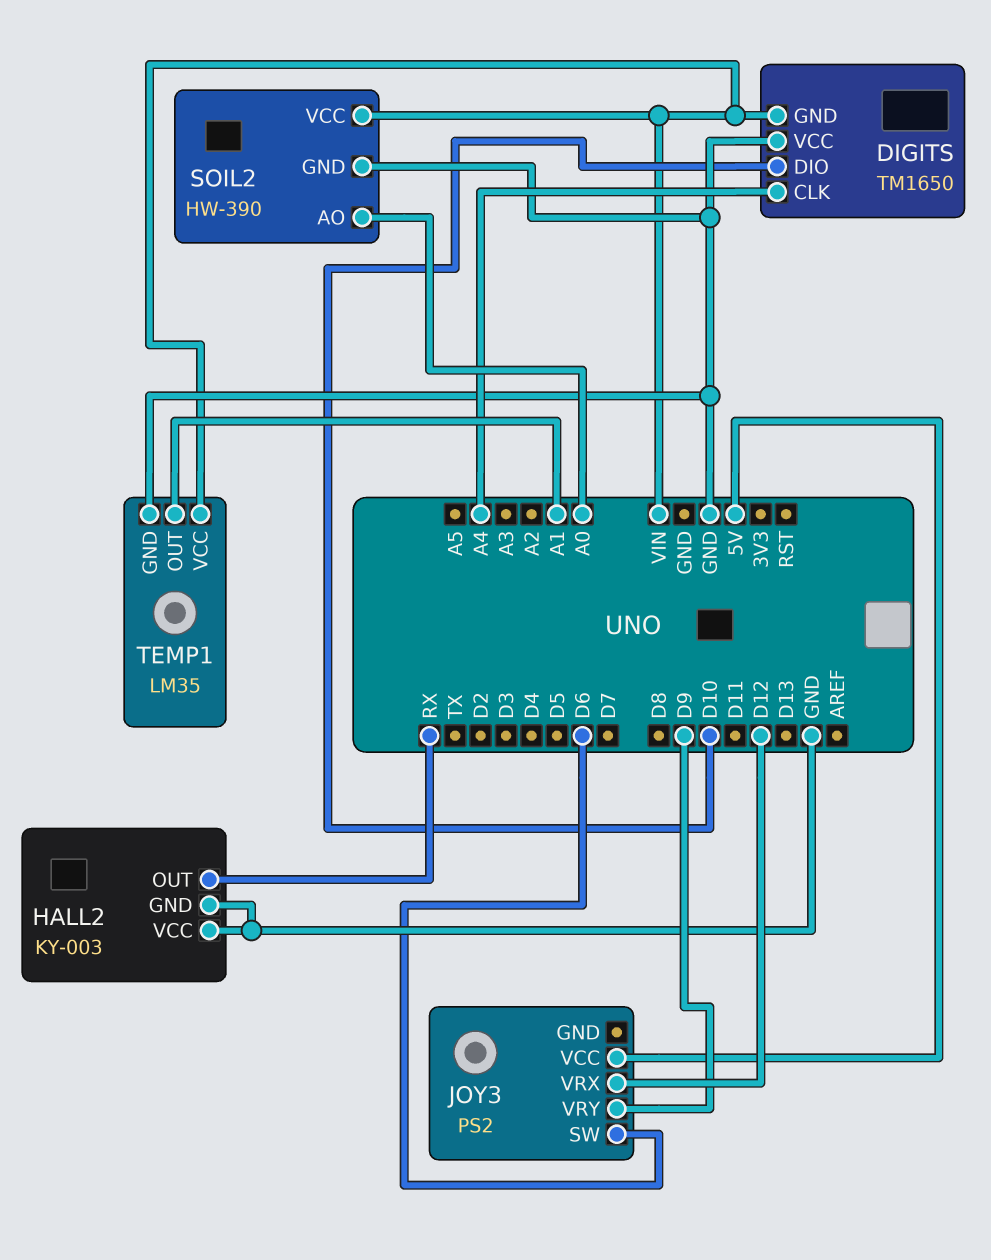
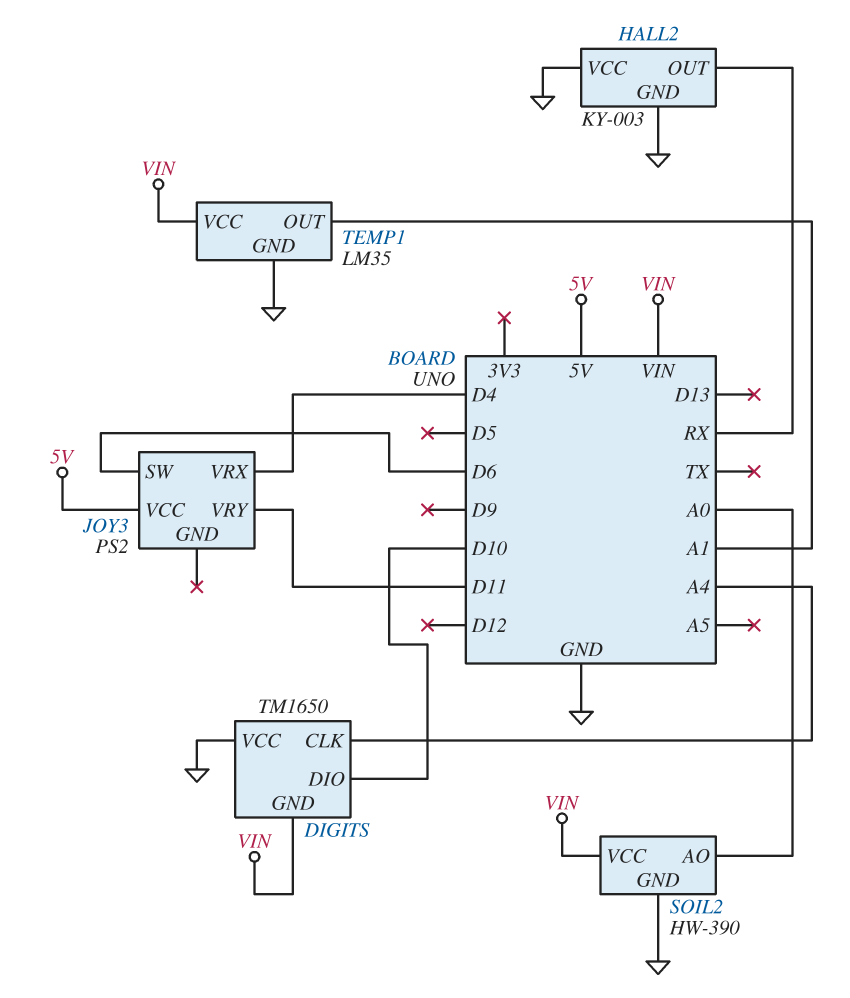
JOY3 pin VRX: D12 -> D4
JOY3 pin VRY: D9 -> D11

